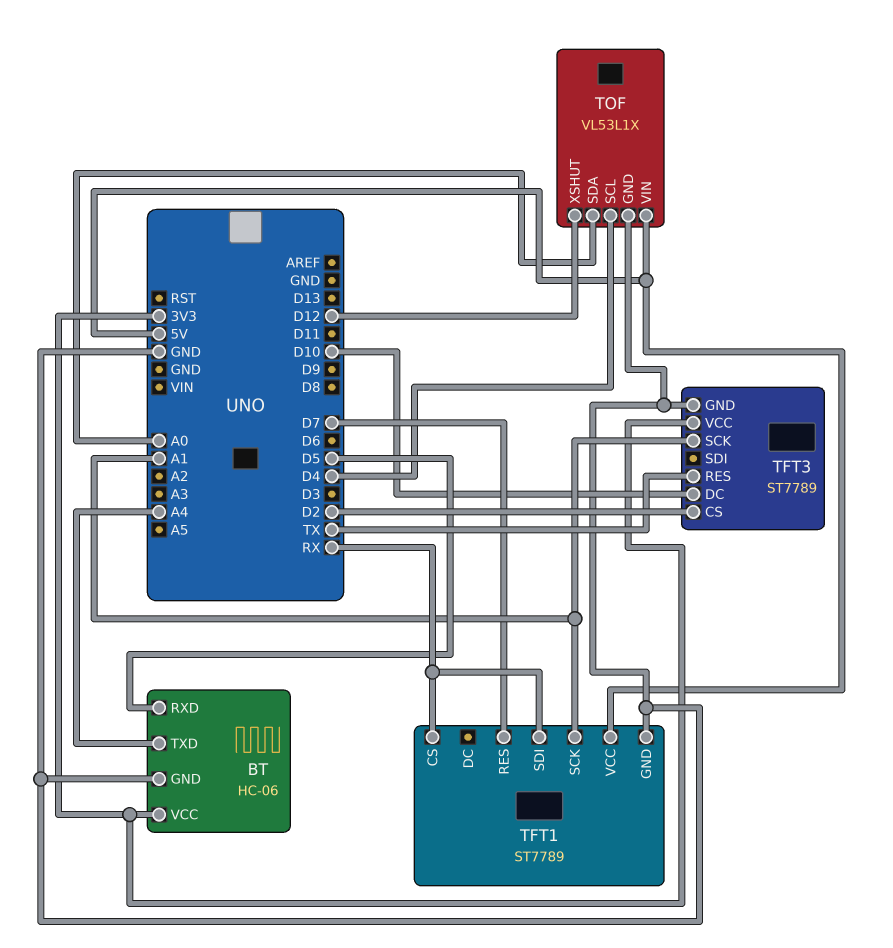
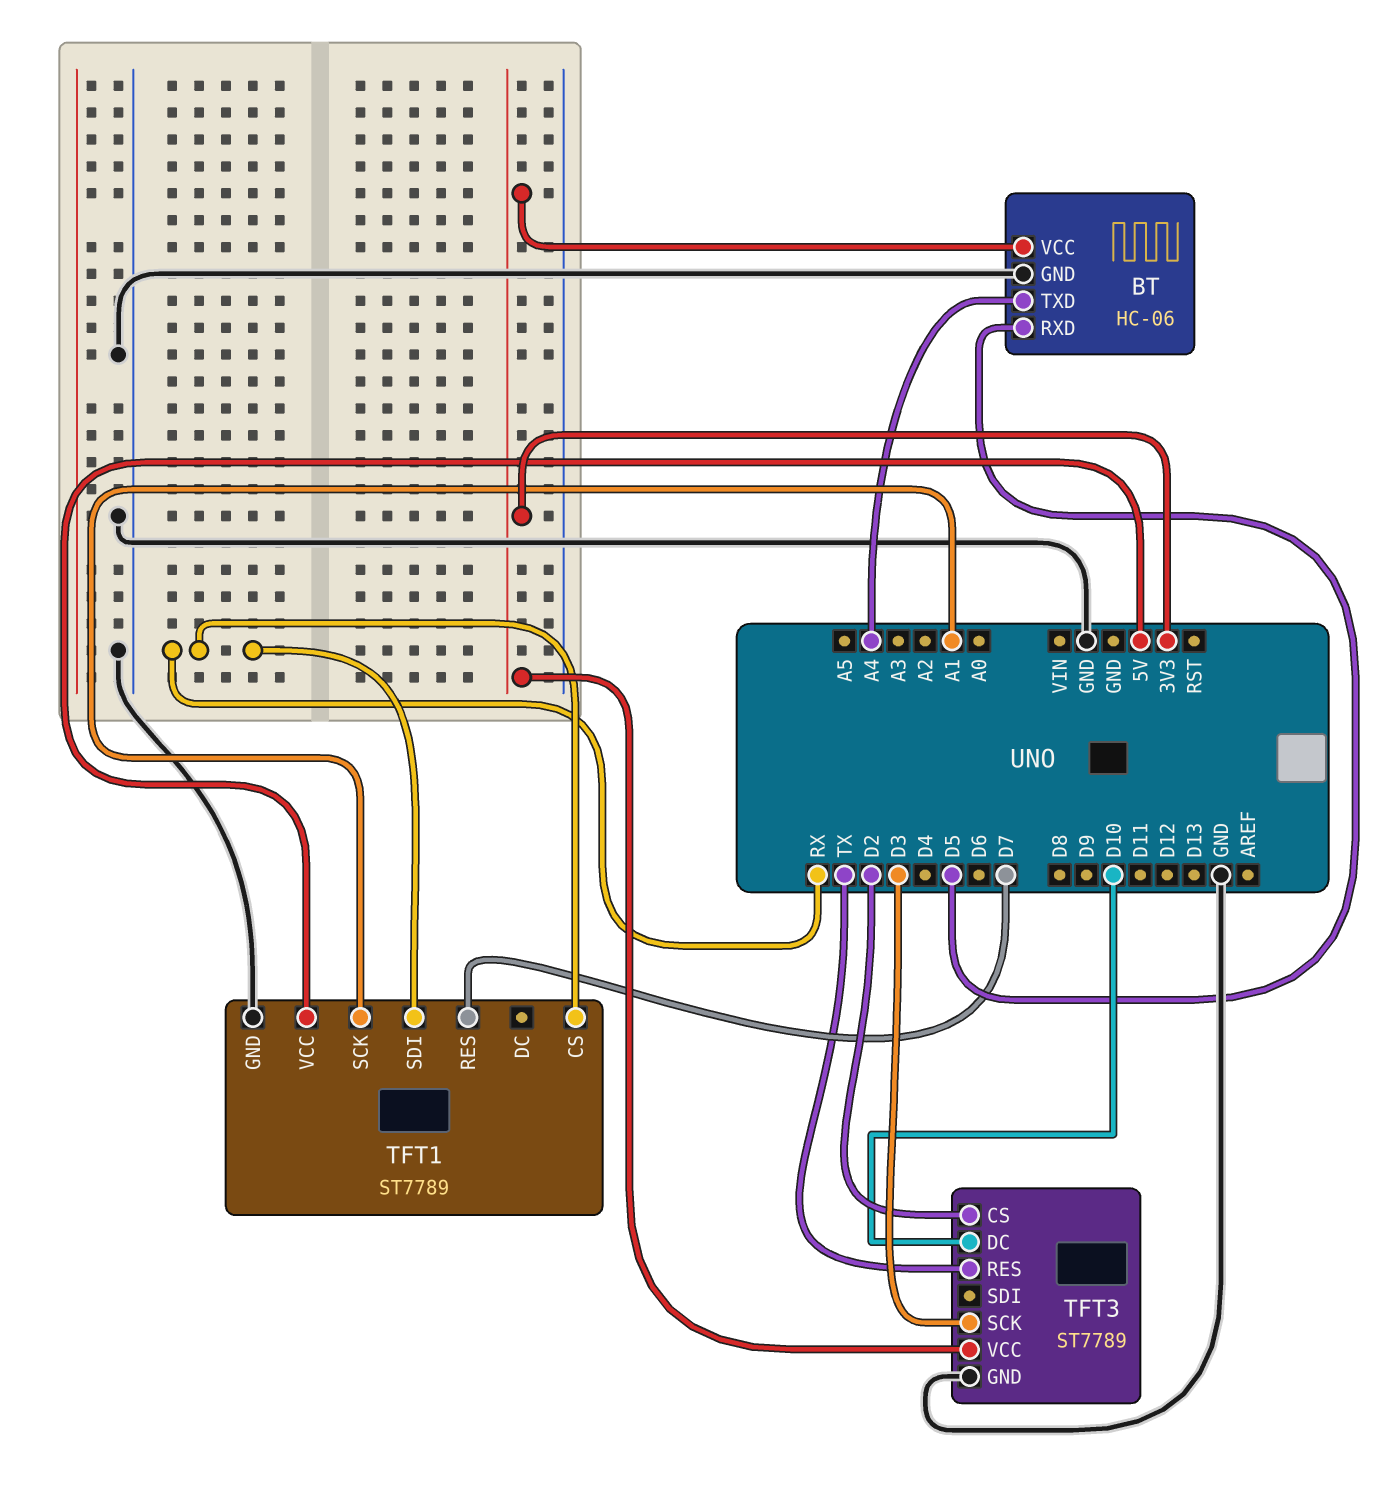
TFT3 pin SCK: A1 -> D3
TOF: VL53L1X -> none
TOF pin GND: GND -> none
TOF pin SCL: D4 -> none
TOF pin SDA: A0 -> none
TOF pin VIN: 5V -> none
TOF pin XSHUT: D12 -> none

